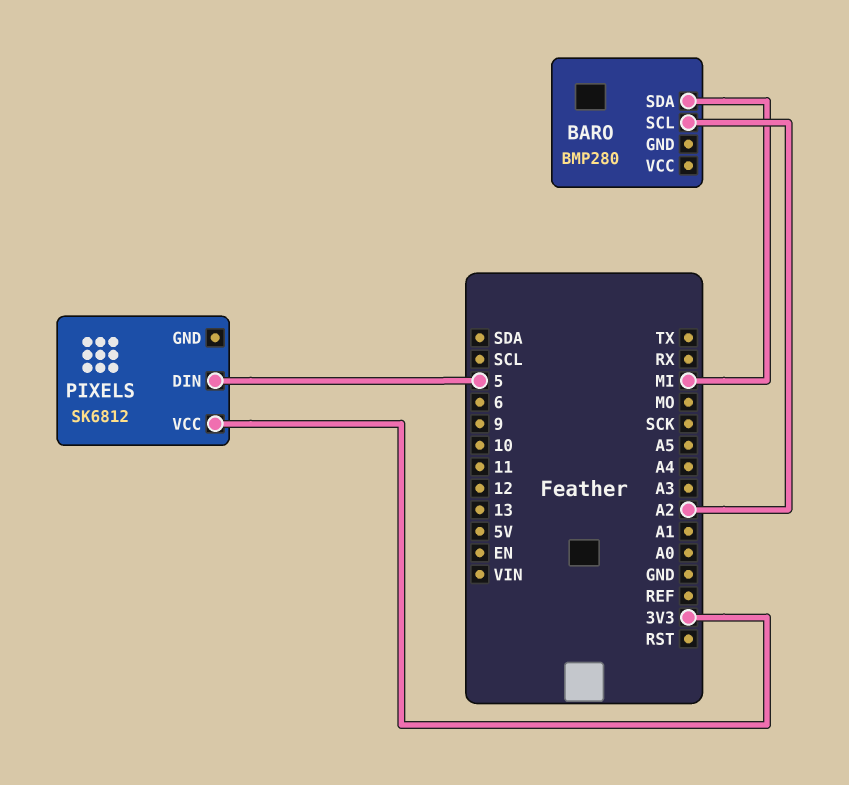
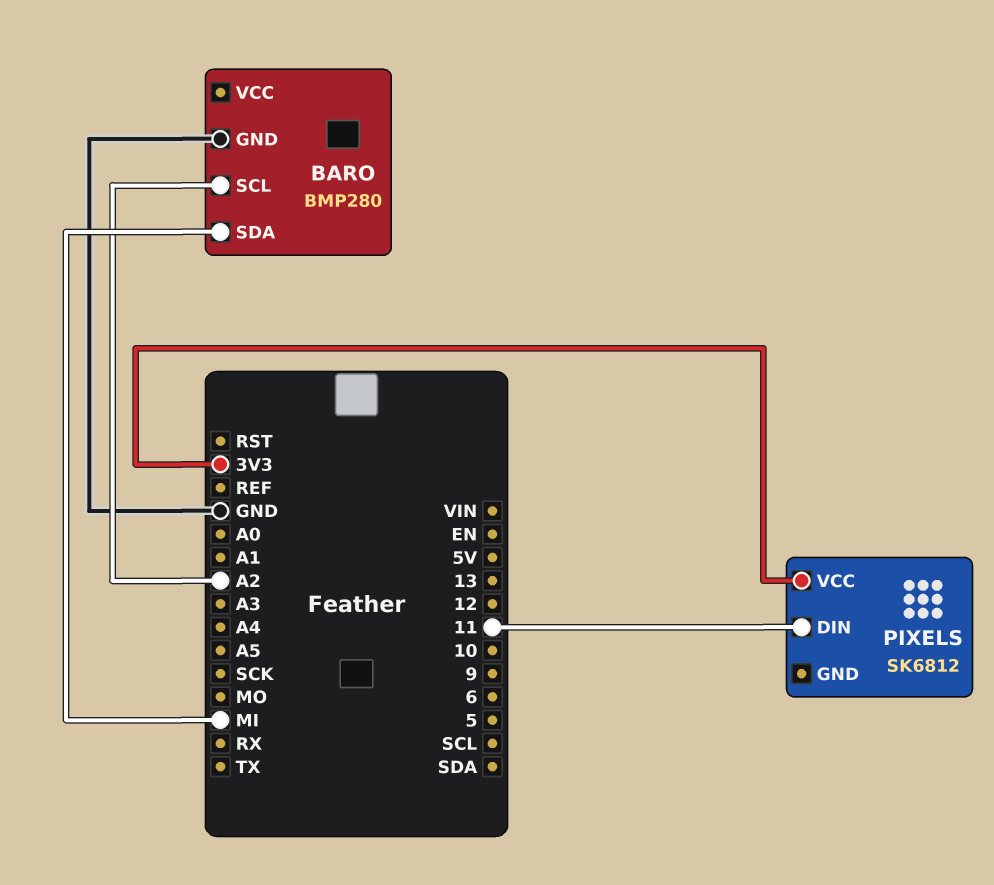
BARO pin GND: none -> GND
PIXELS pin DIN: 5 -> 11

